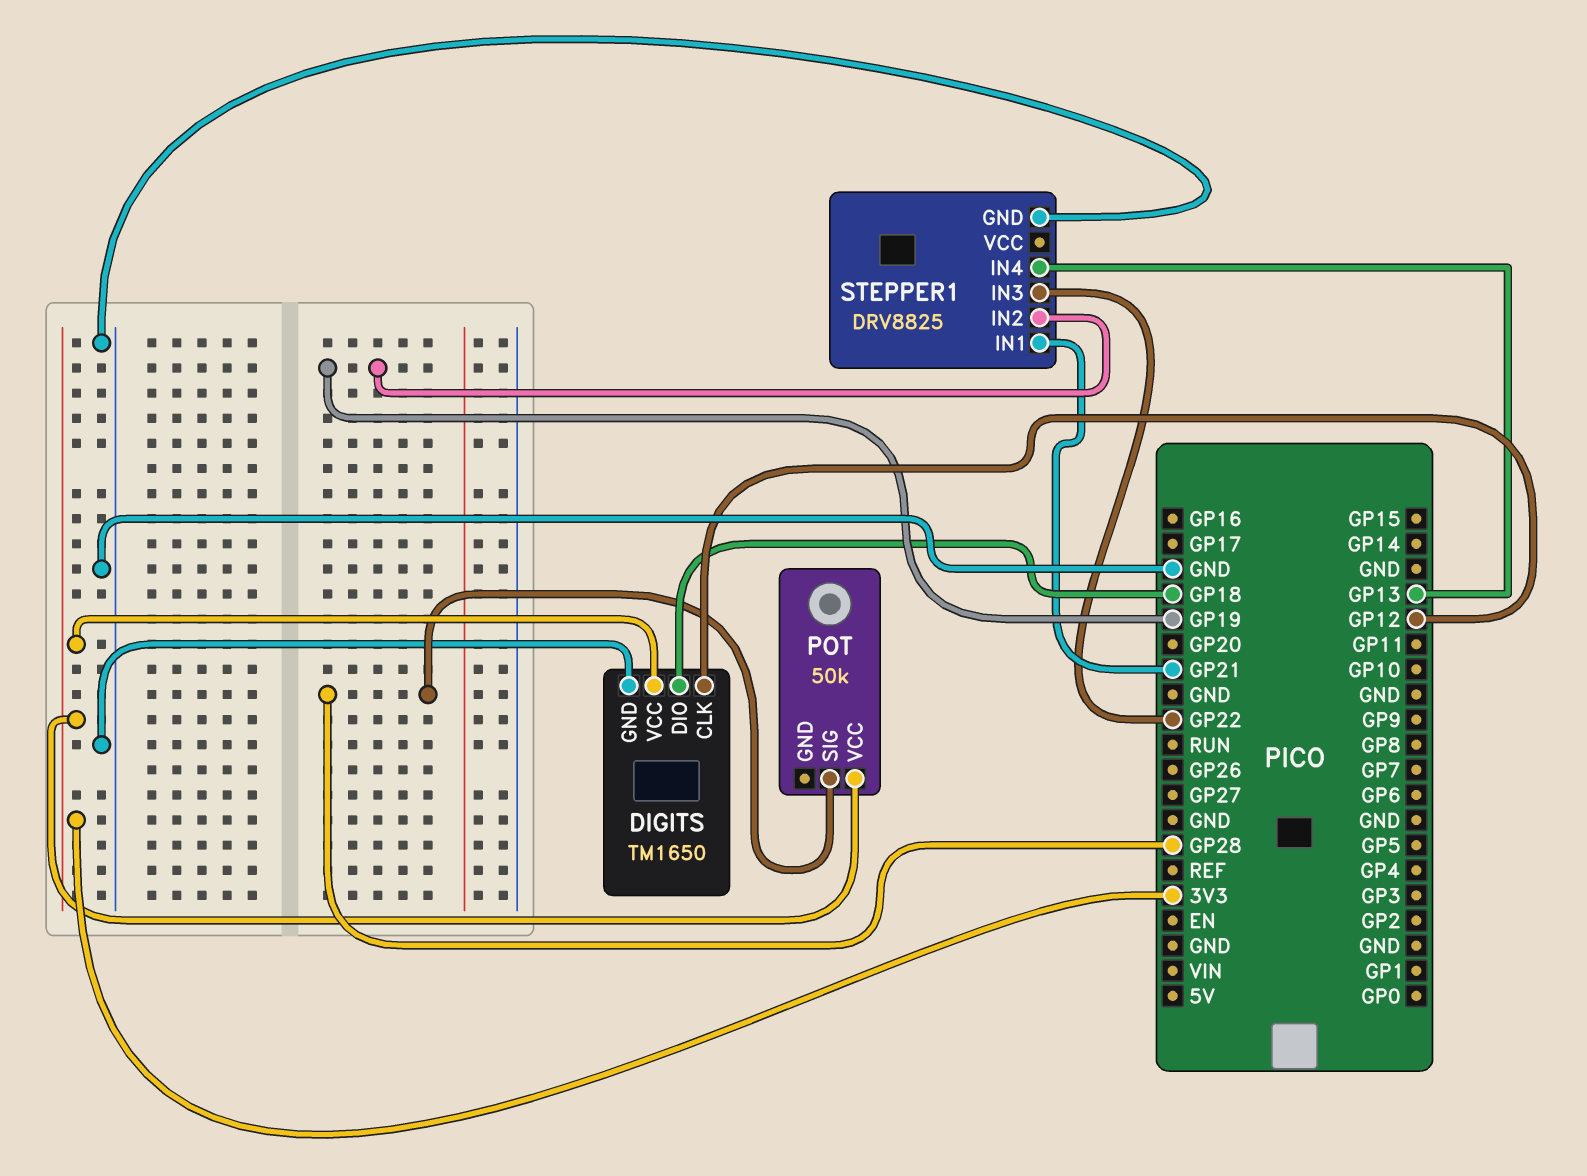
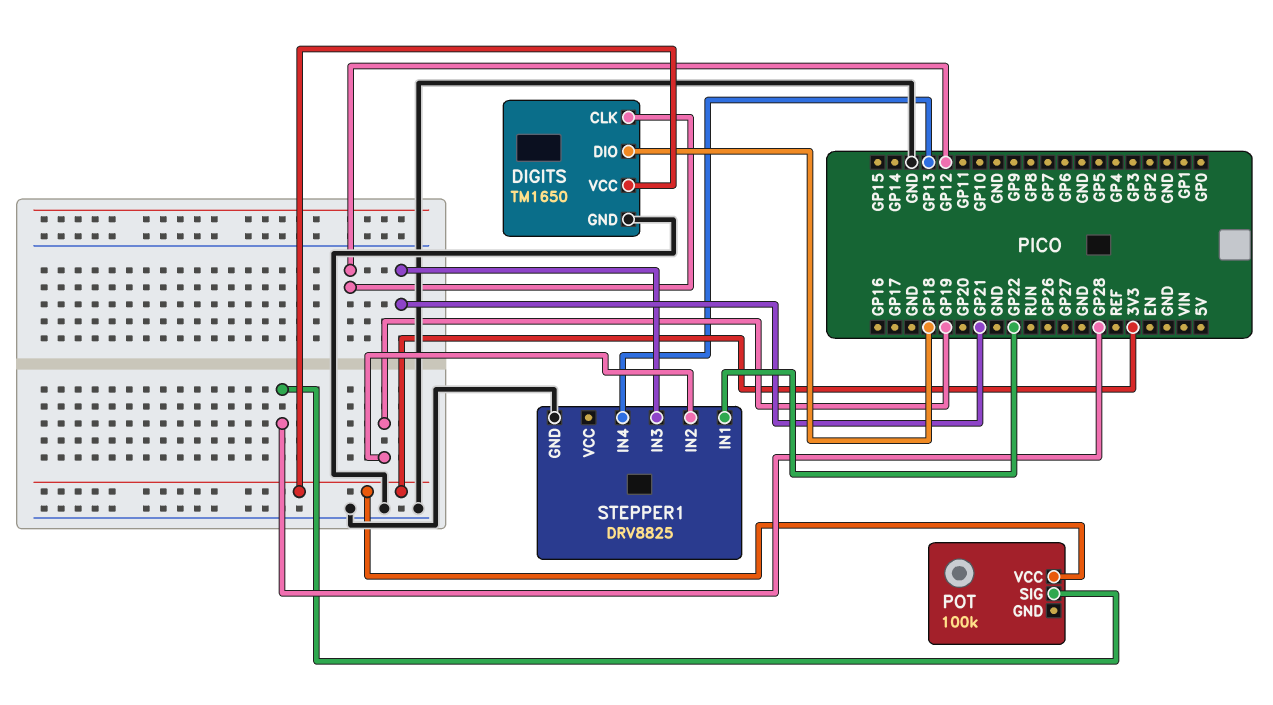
POT: 50k -> 100k
STEPPER1 pin IN1: GP21 -> GP22
STEPPER1 pin IN3: GP22 -> GP21

